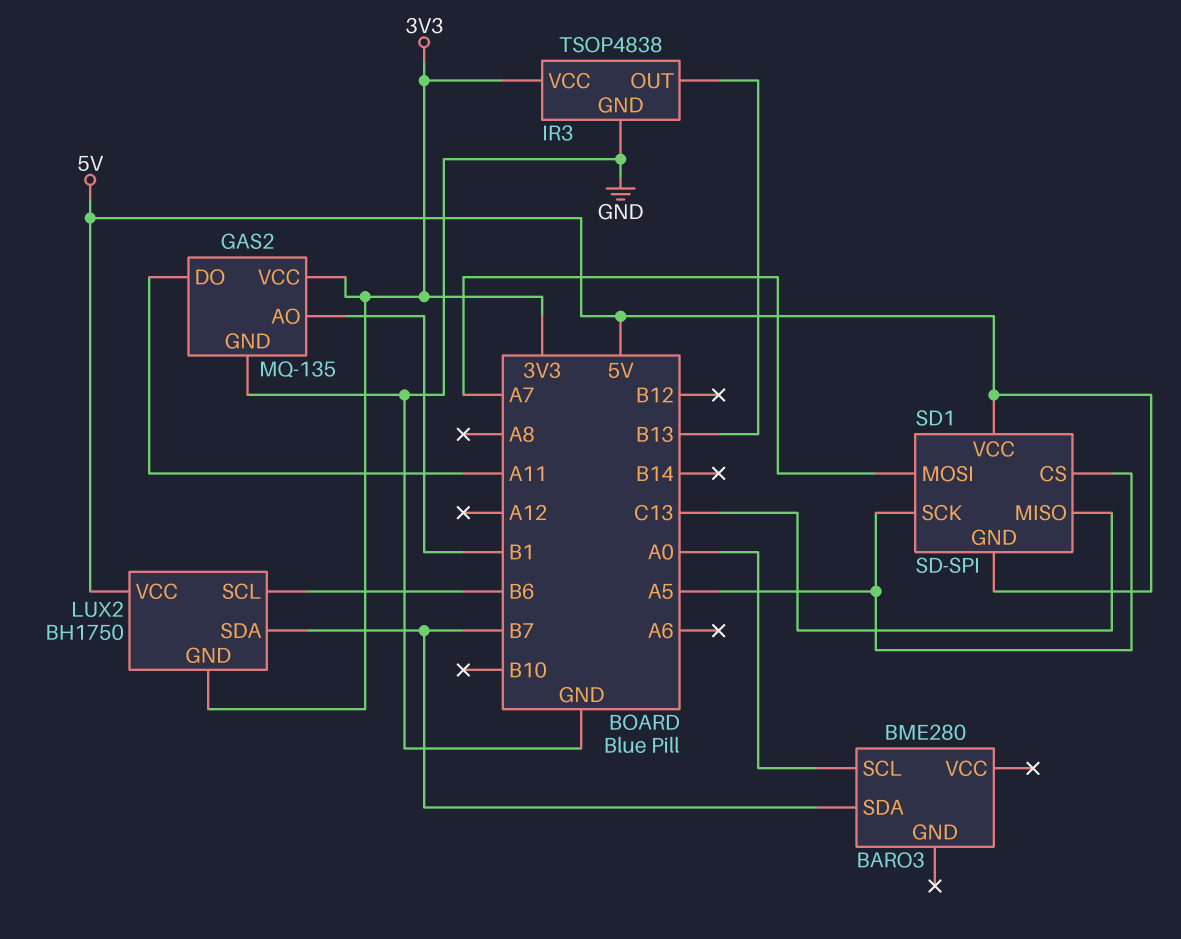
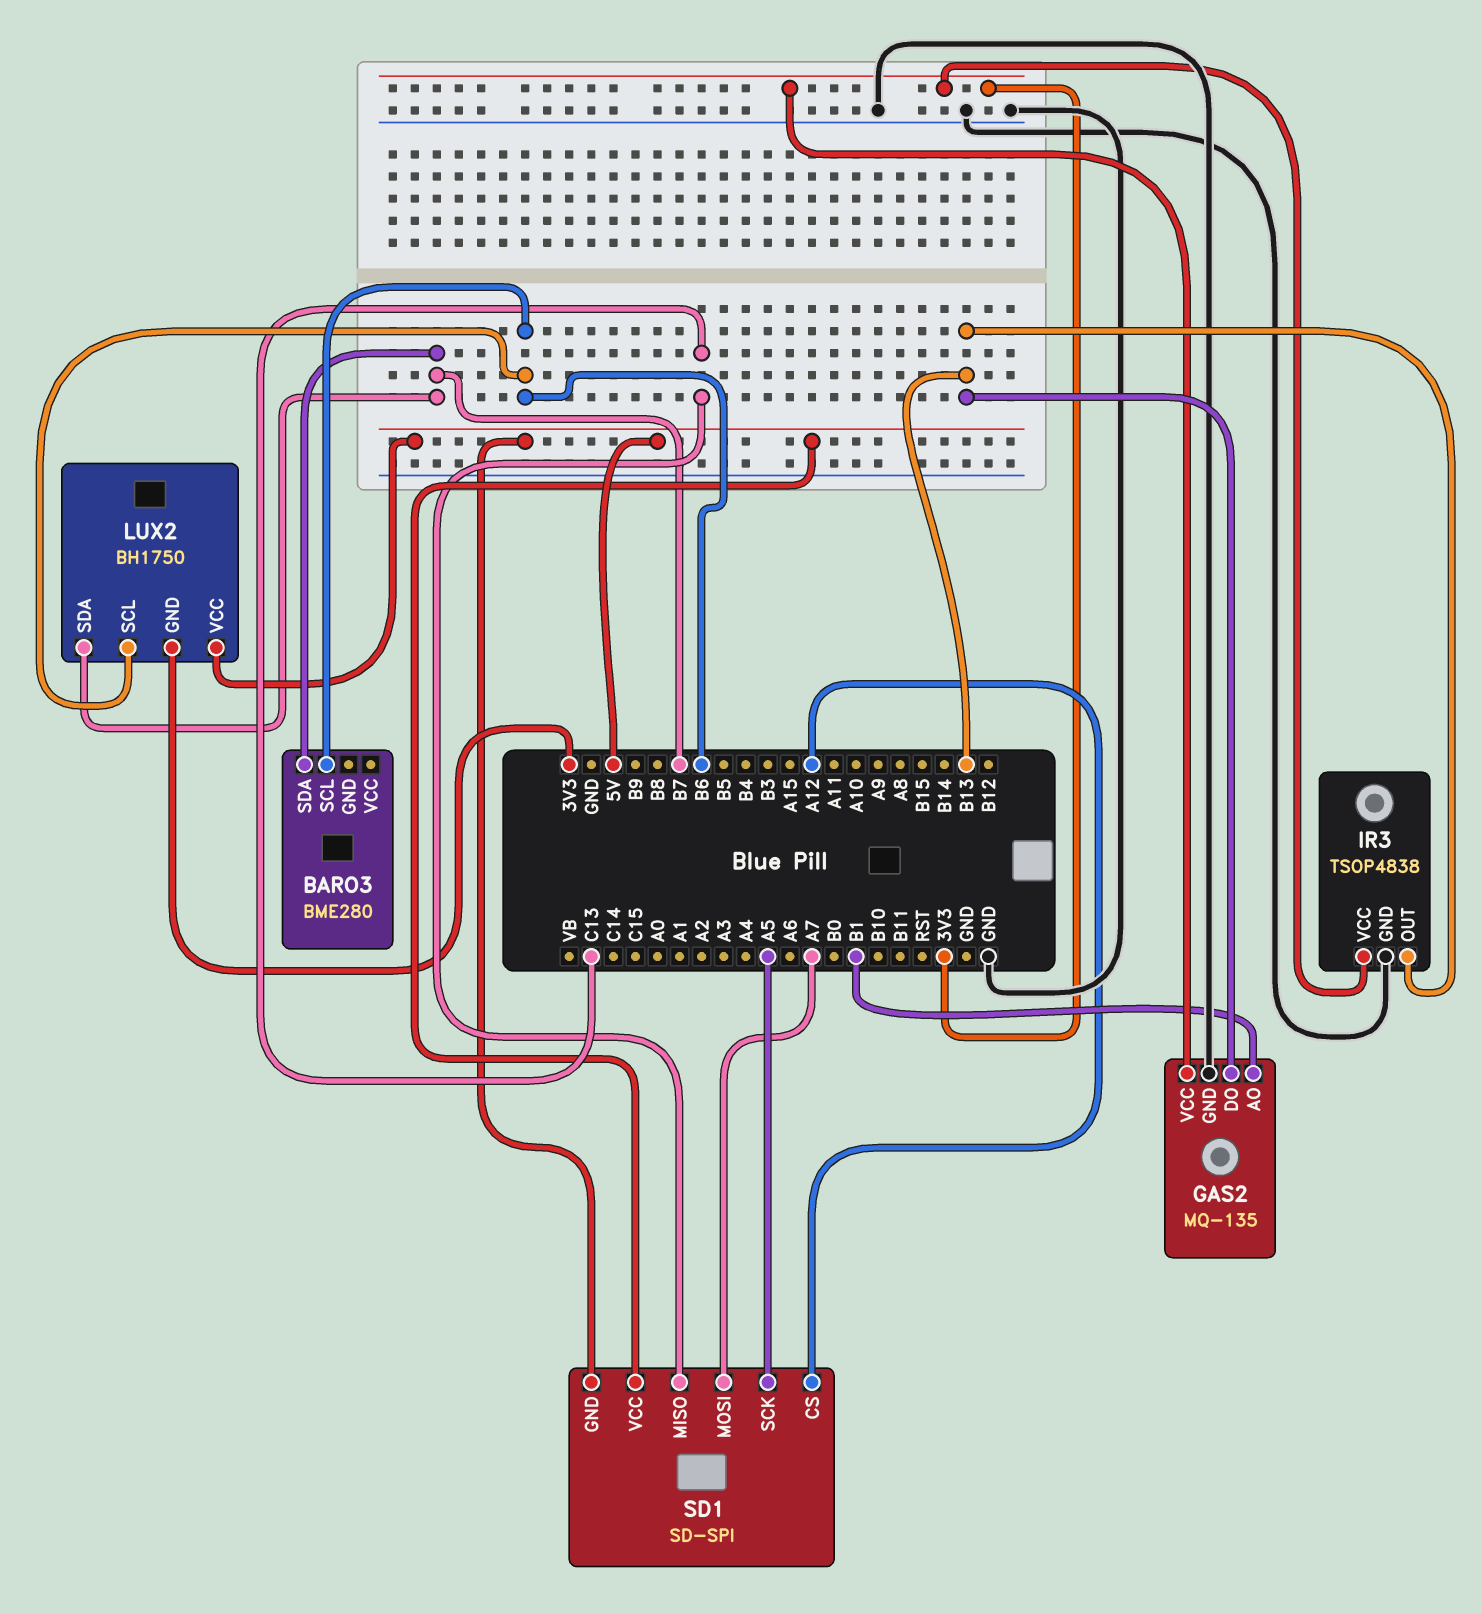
BARO3 pin SCL: A0 -> B6
GAS2 pin DO: A11 -> B13
SD1 pin CS: A5 -> A12

